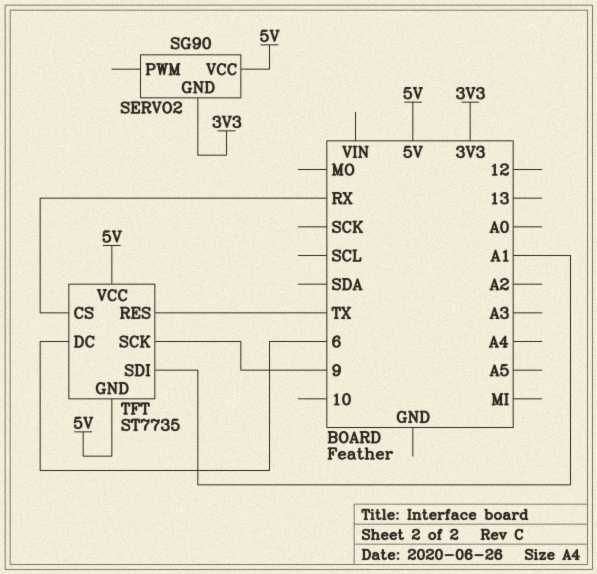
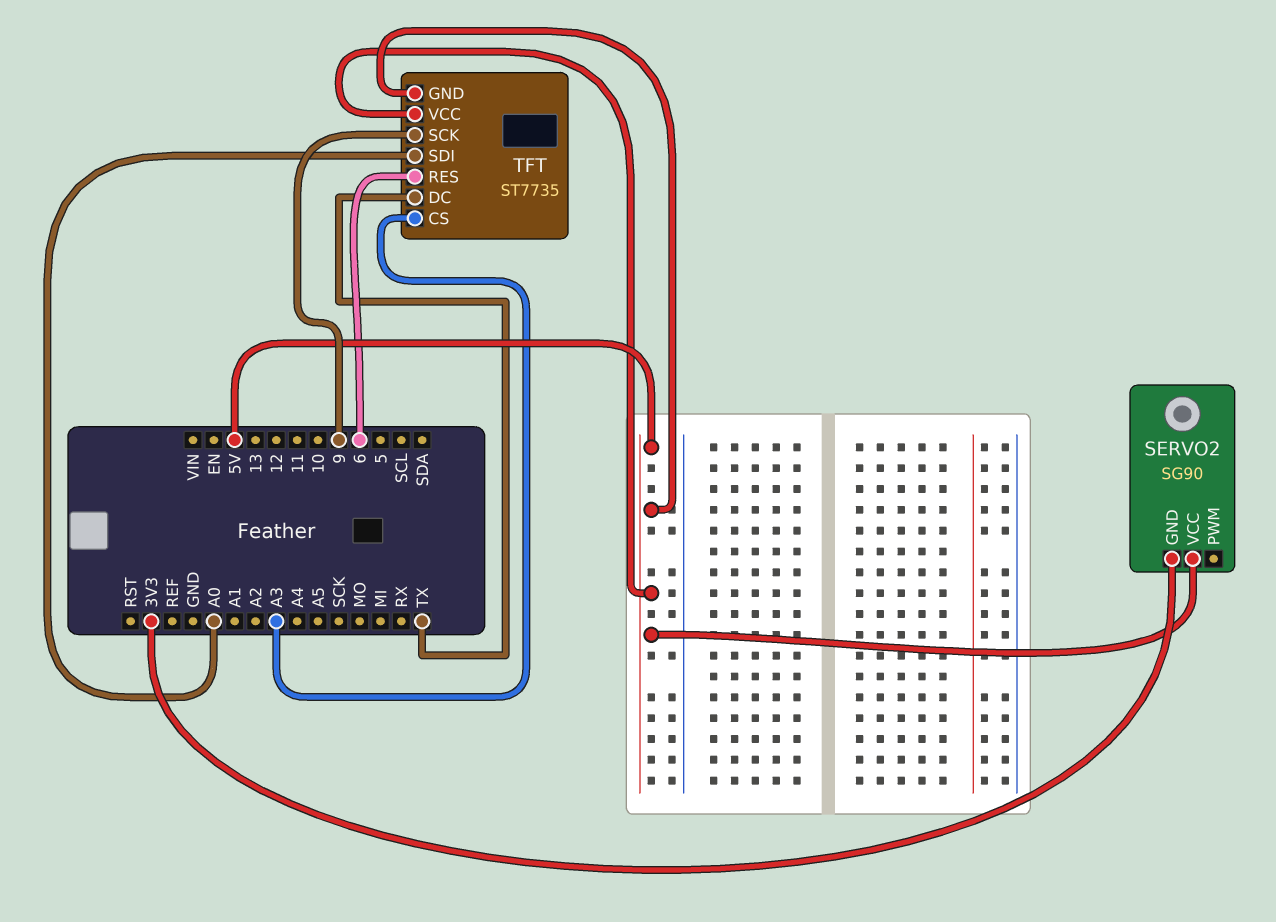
TFT pin CS: RX -> A3
TFT pin DC: 6 -> TX
TFT pin RES: TX -> 6
TFT pin SDI: A1 -> A0

